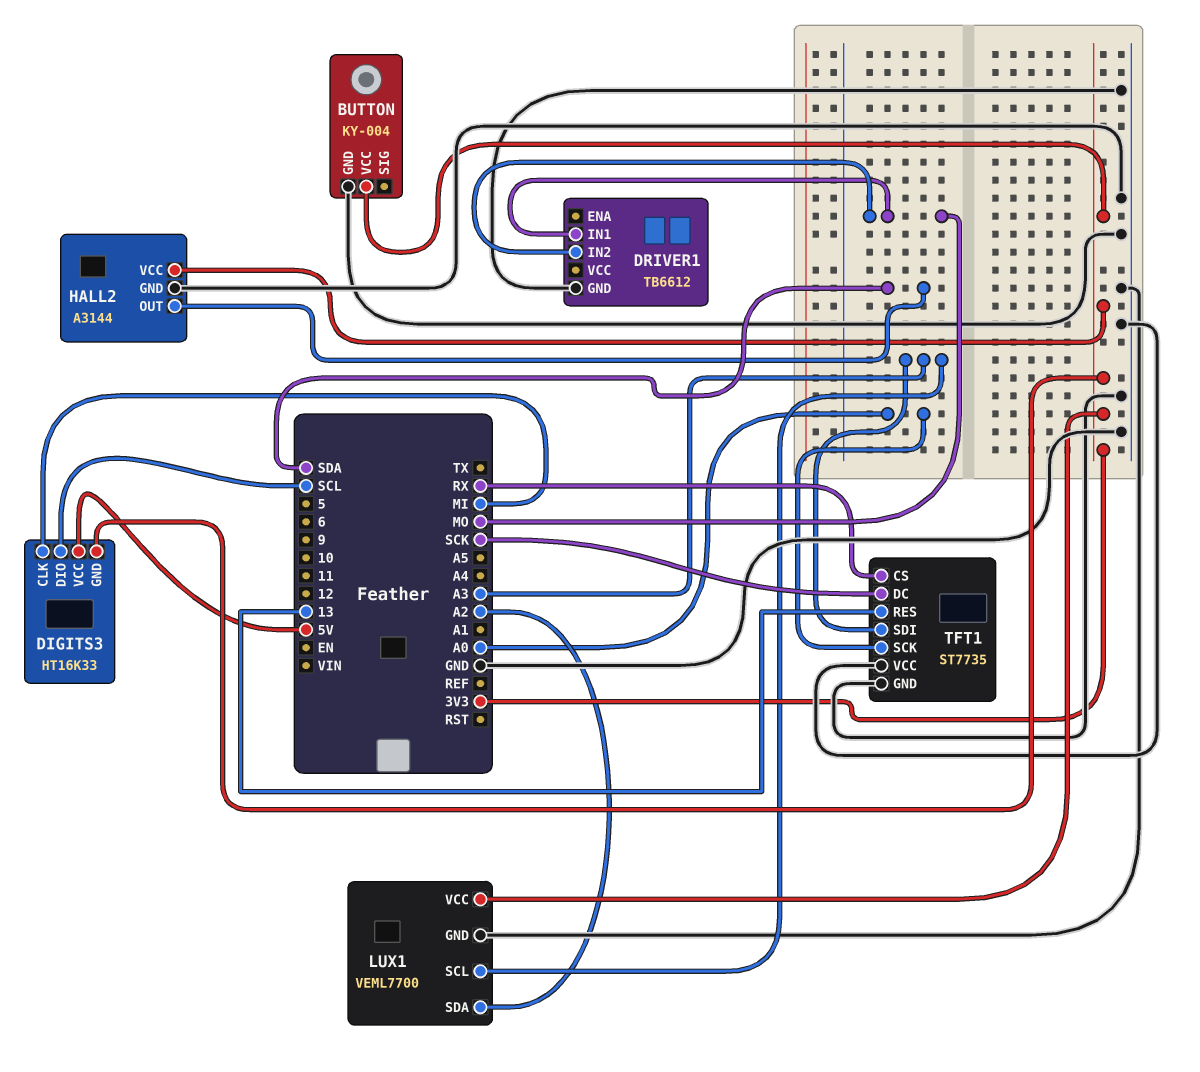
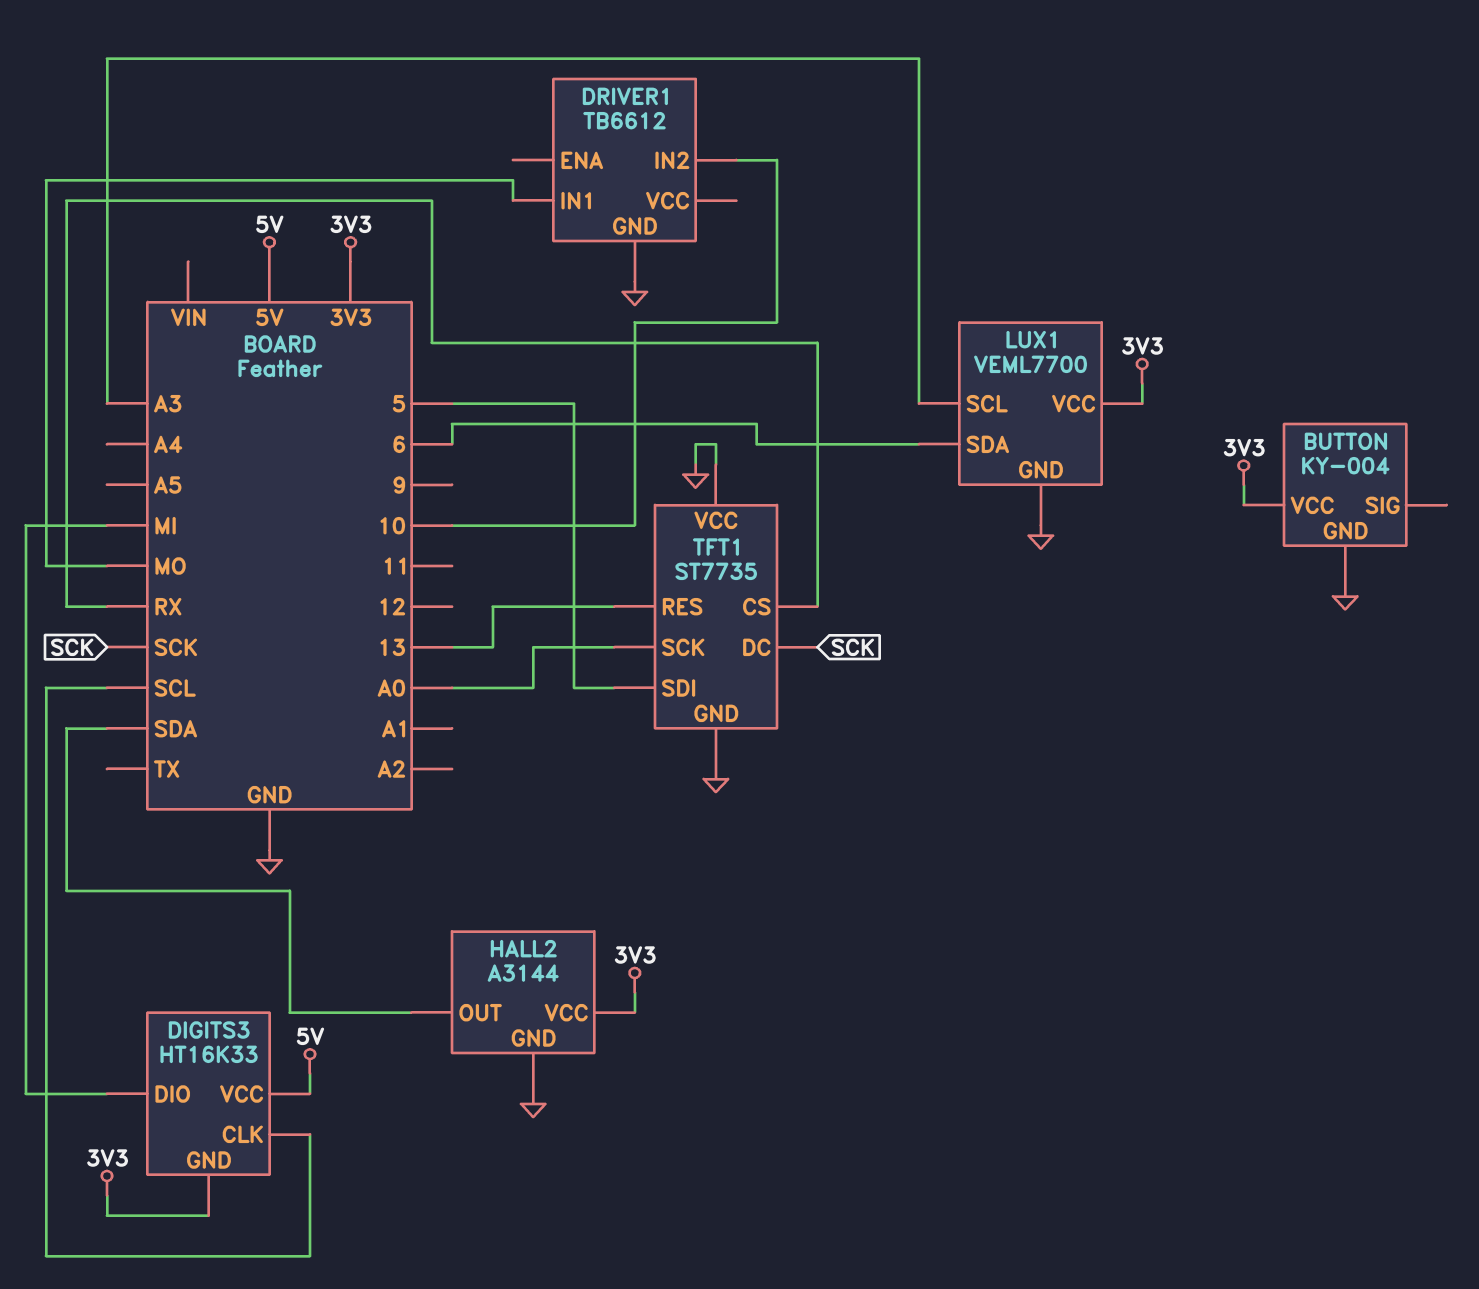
DIGITS3 pin CLK: MI -> SCL
DIGITS3 pin DIO: SCL -> MI
DRIVER1 pin IN2: MO -> 10
LUX1 pin SDA: A2 -> 6
TFT1 pin SDI: A3 -> 5

